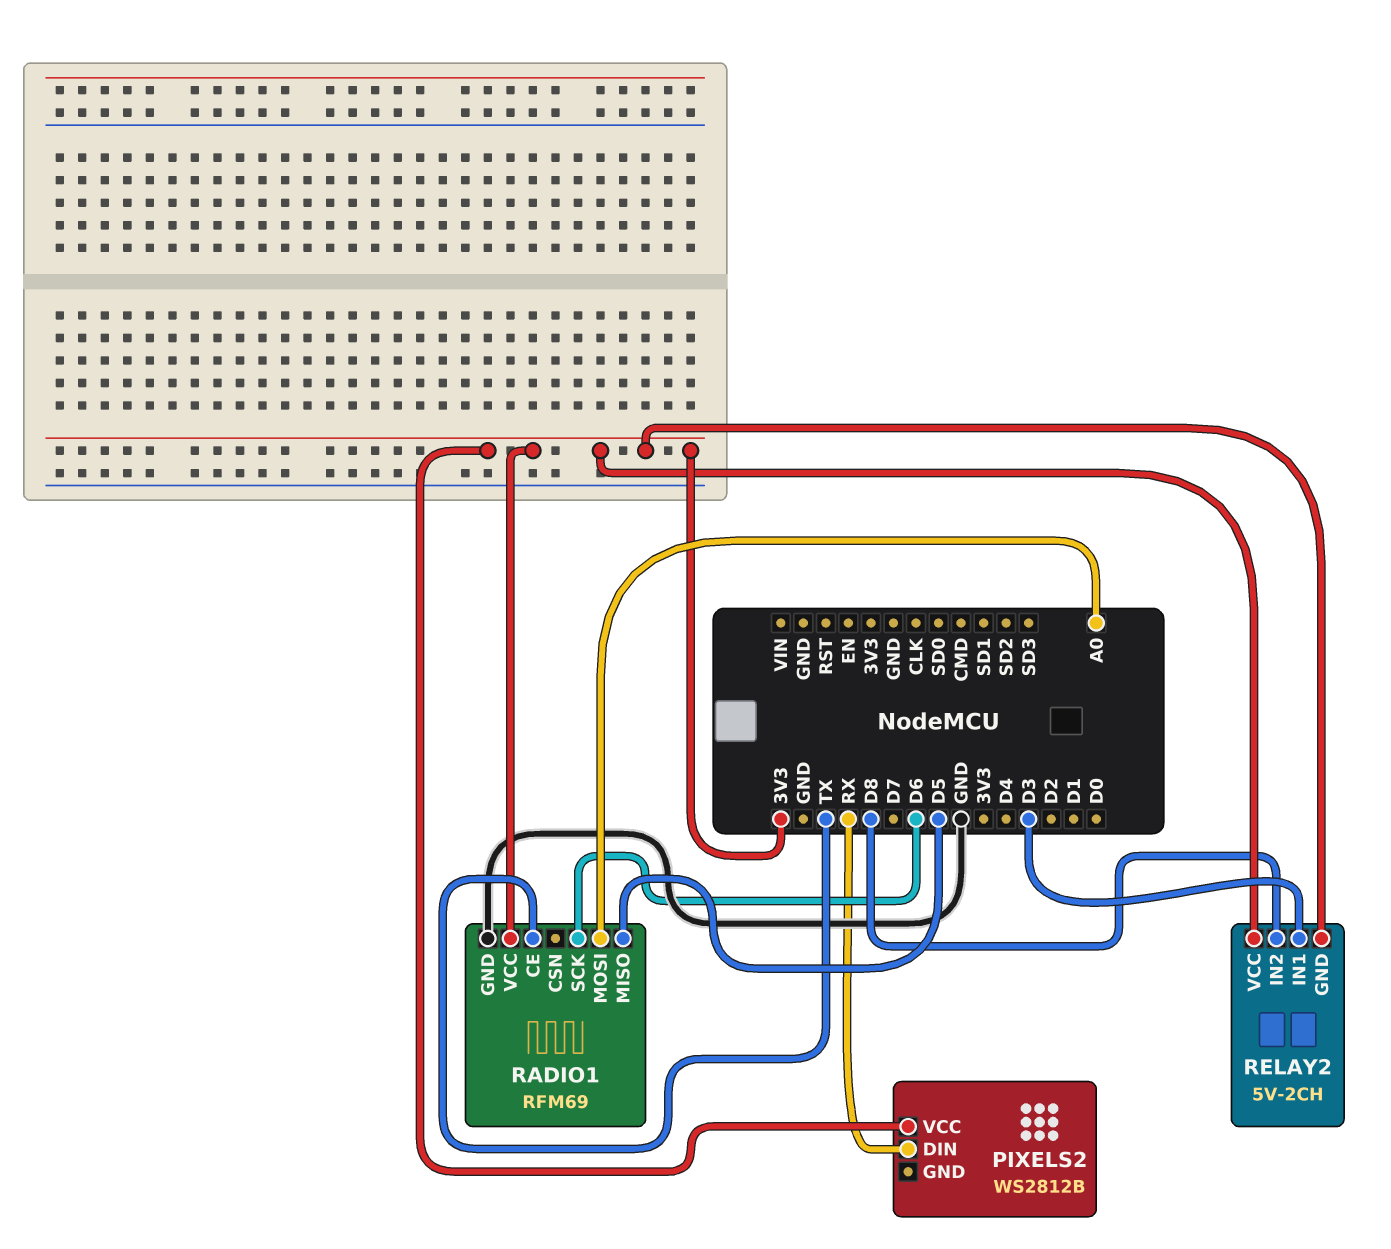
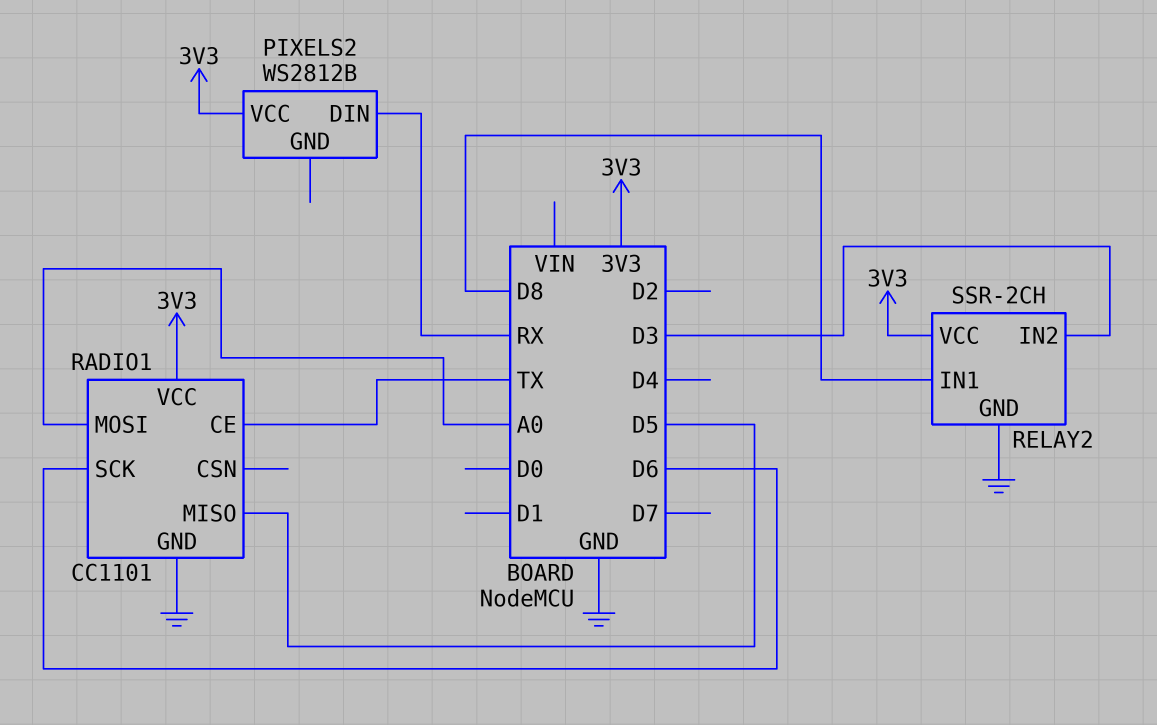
RADIO1: RFM69 -> CC1101
RELAY2: 5V-2CH -> SSR-2CH
RELAY2 pin GND: 3V3 -> GND
RELAY2 pin IN1: D3 -> D8
RELAY2 pin IN2: D8 -> D3

